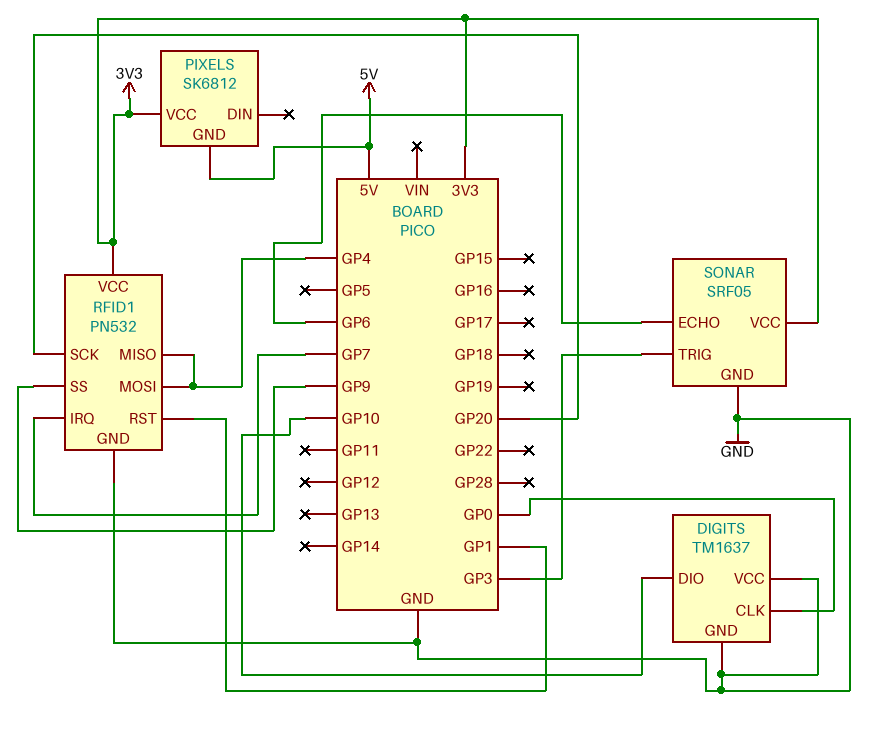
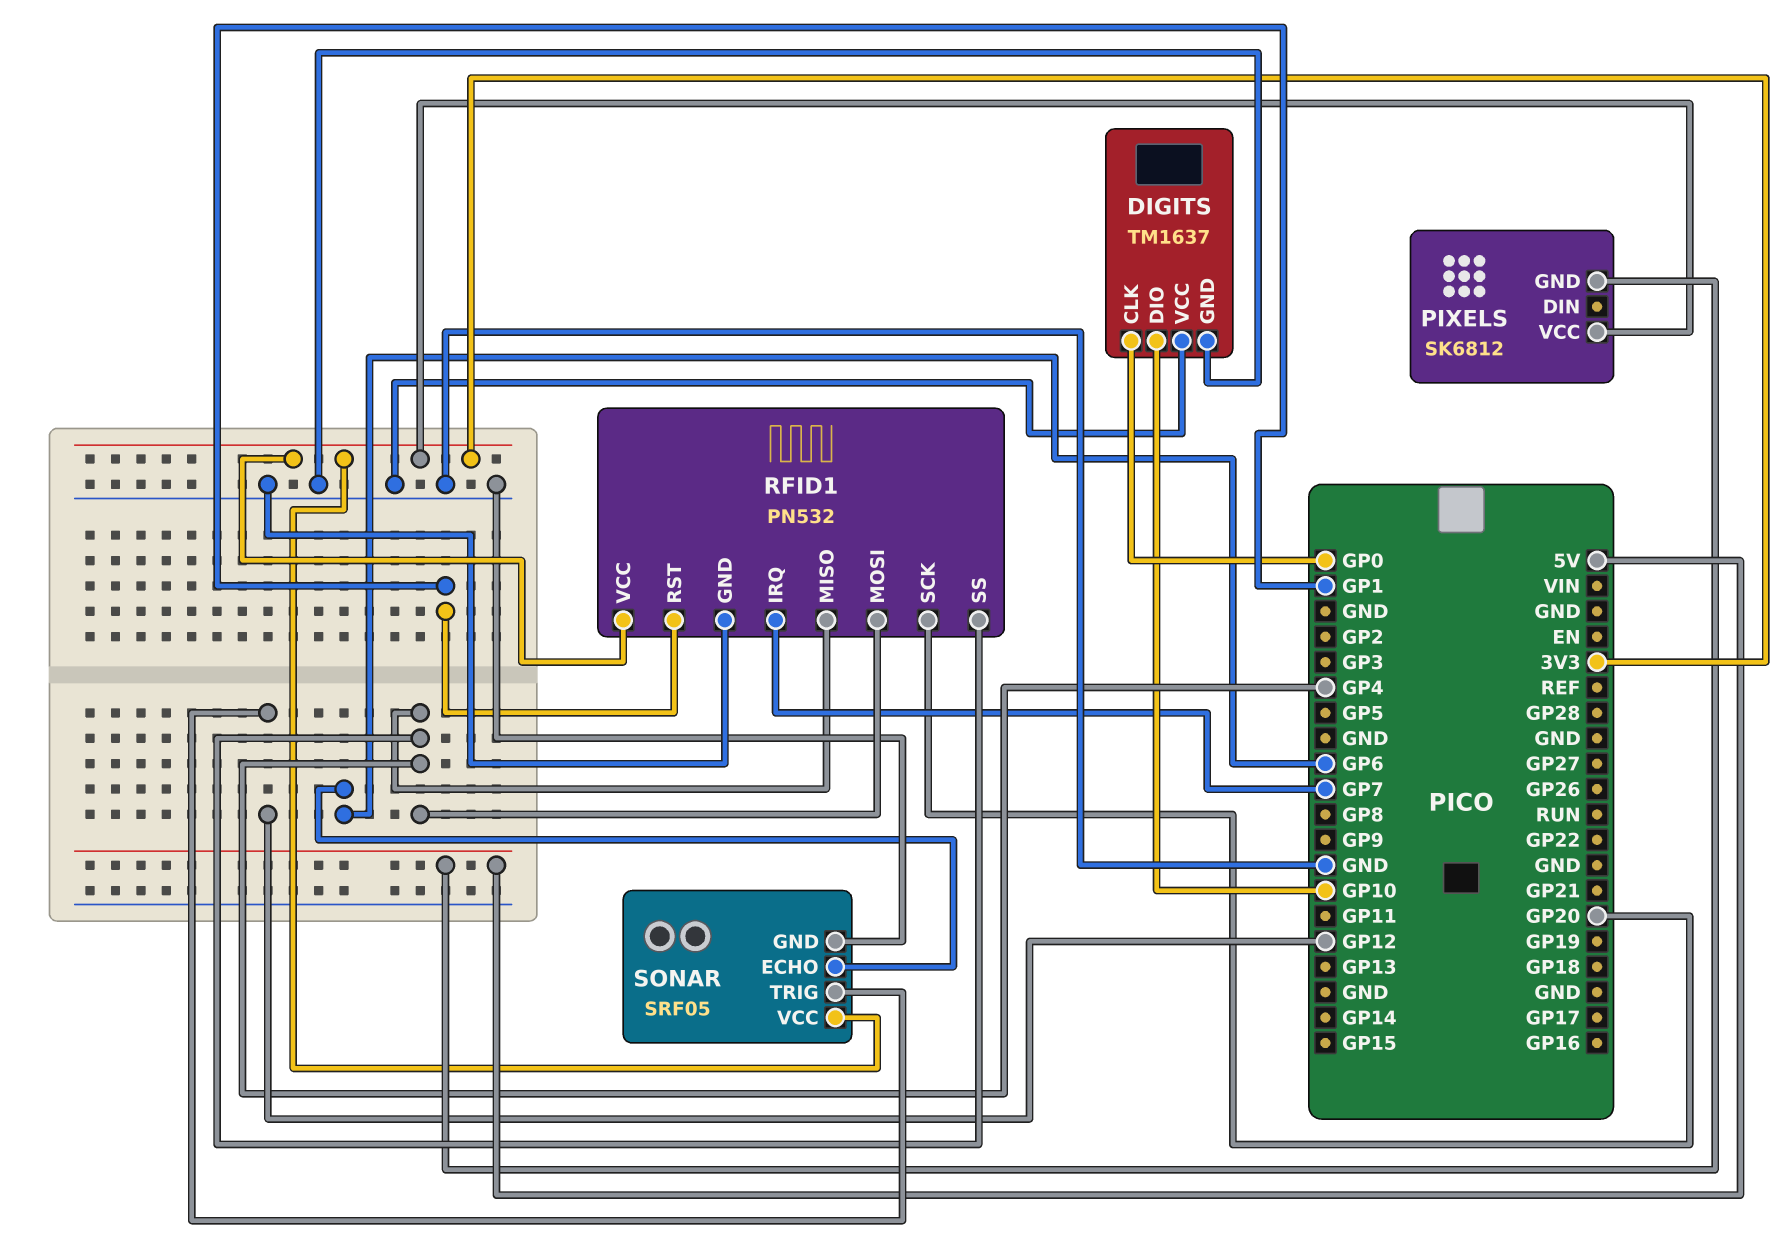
RFID1 pin SS: GP9 -> GP4
SONAR pin TRIG: GP3 -> GP12

